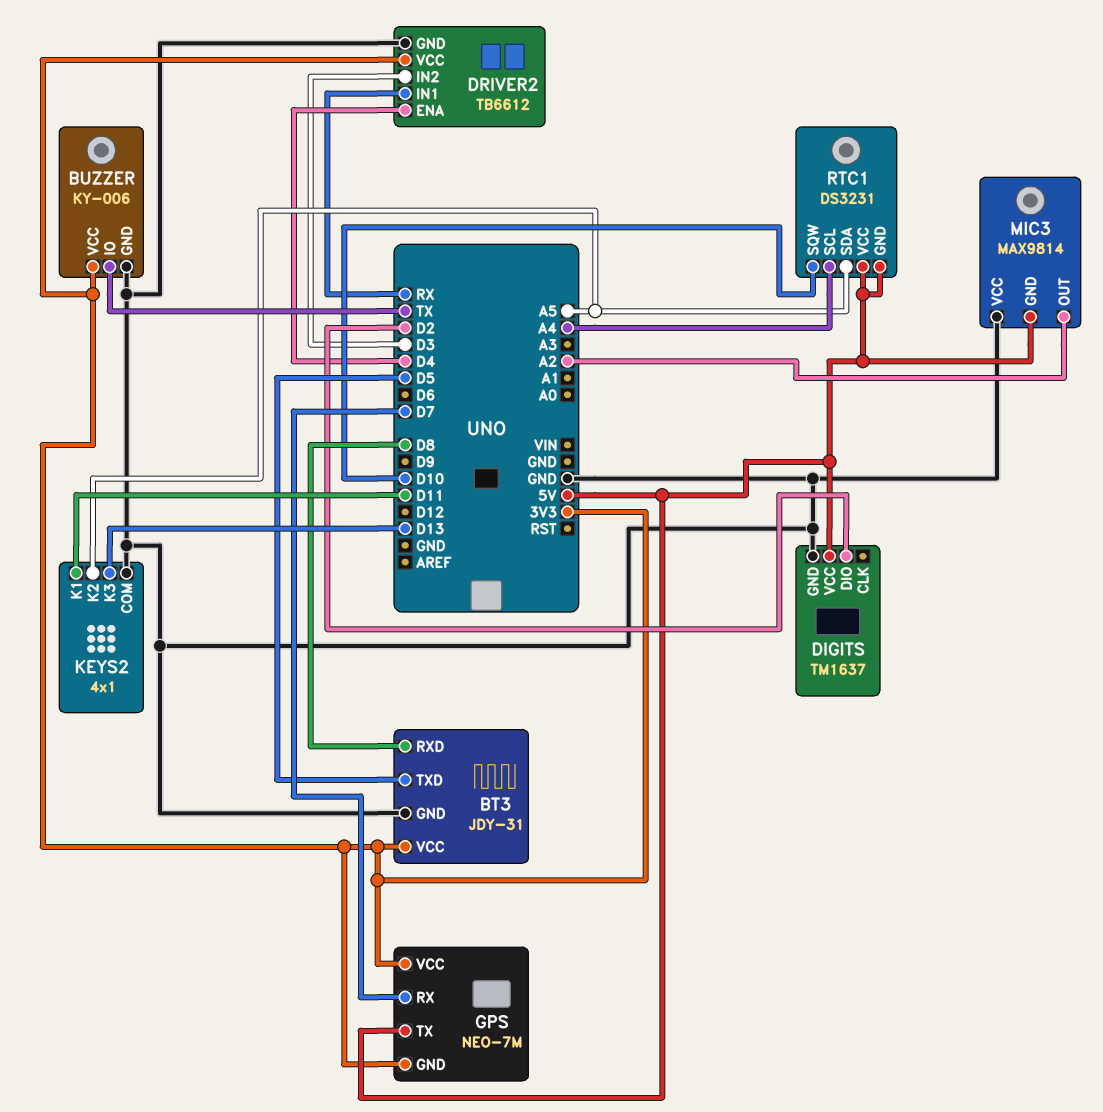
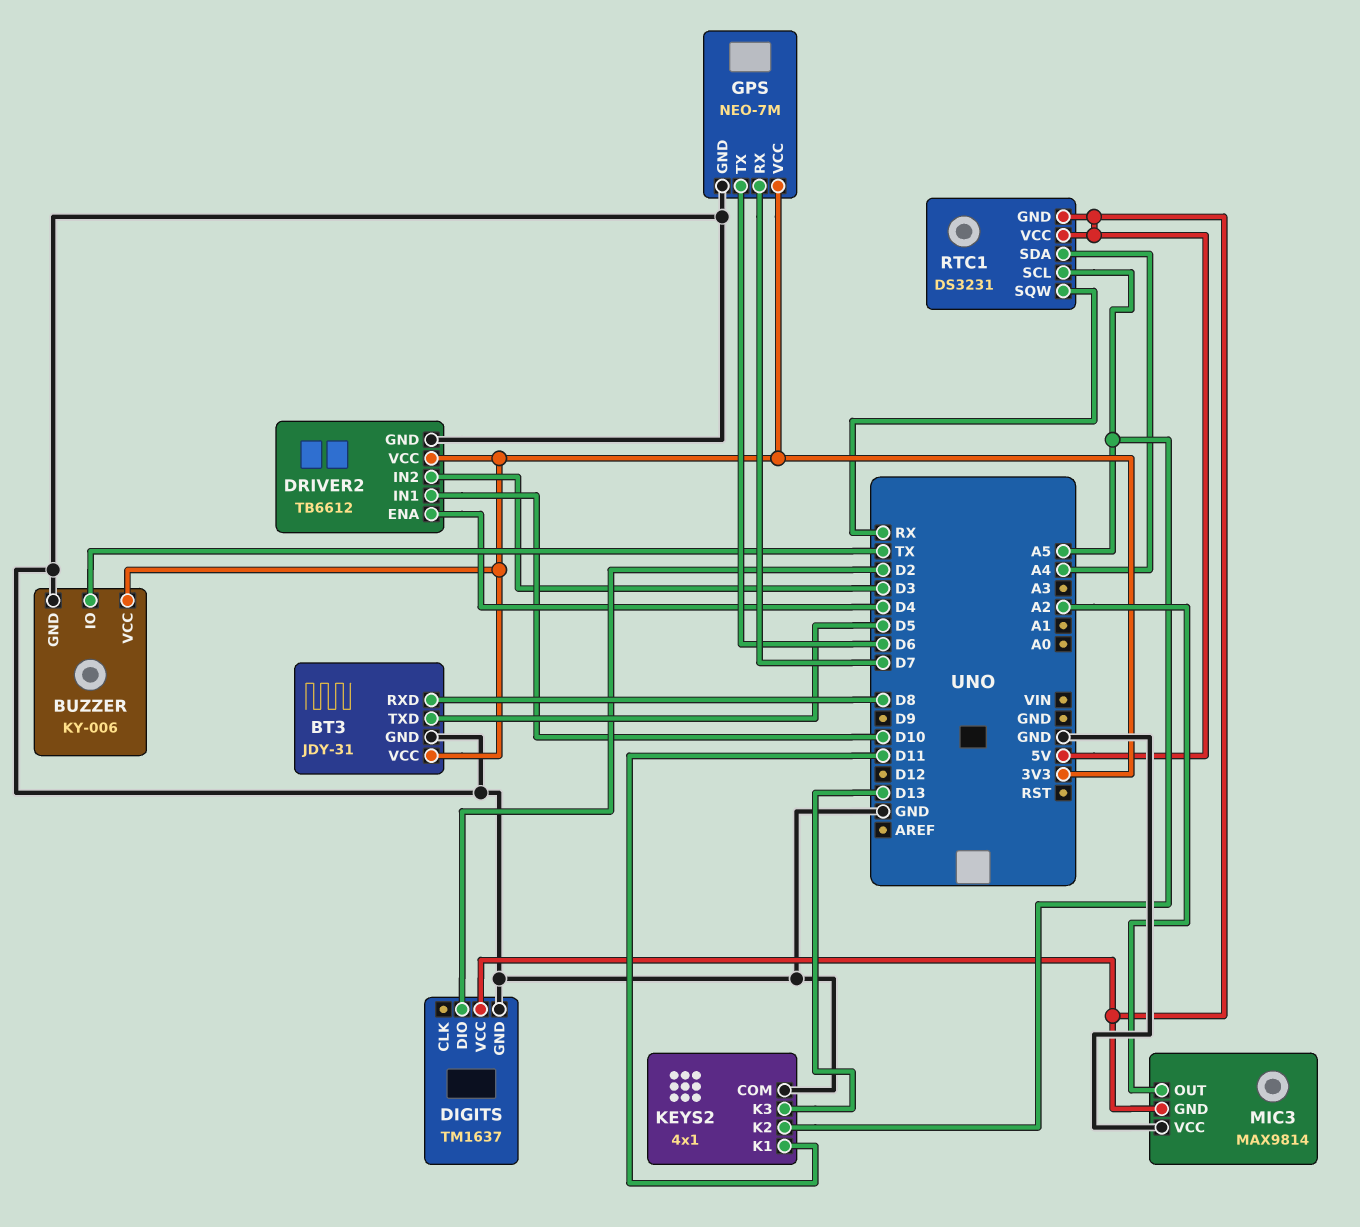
DRIVER2 pin IN1: RX -> D10
GPS pin GND: 3V3 -> GND
GPS pin TX: 5V -> D6
RTC1 pin SCL: A4 -> A5
RTC1 pin SDA: A5 -> A4
RTC1 pin SQW: D10 -> RX

